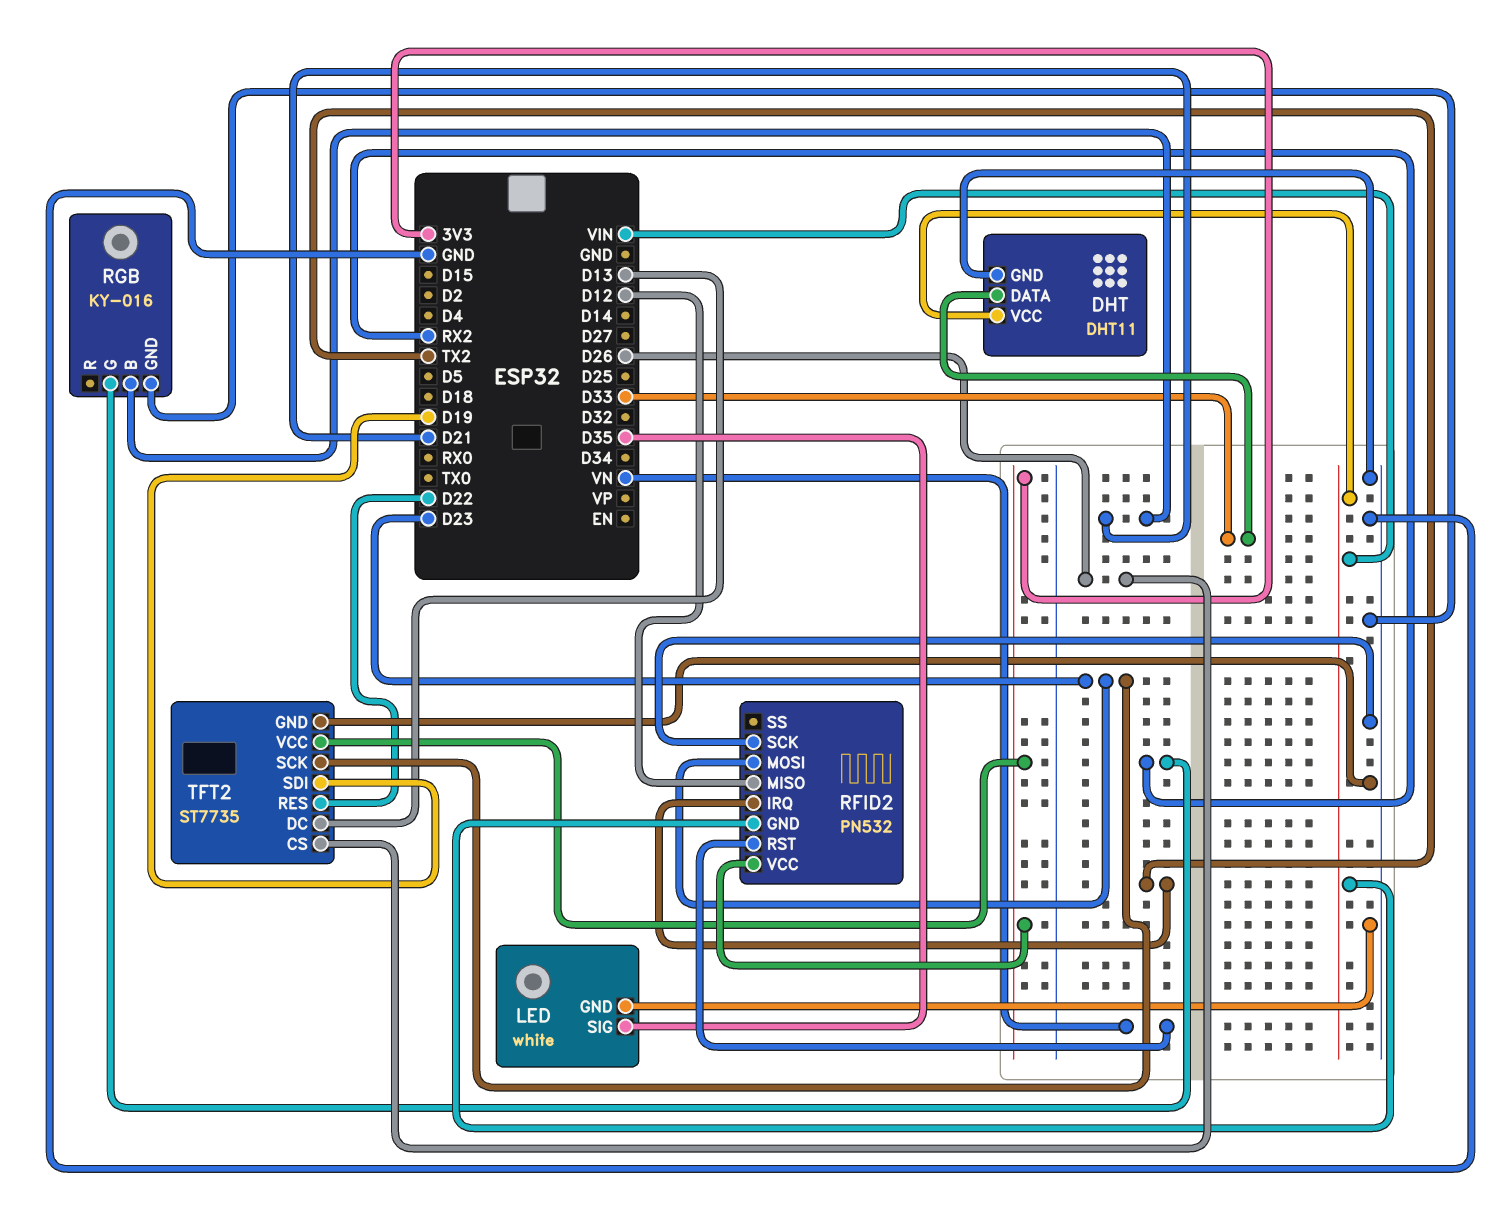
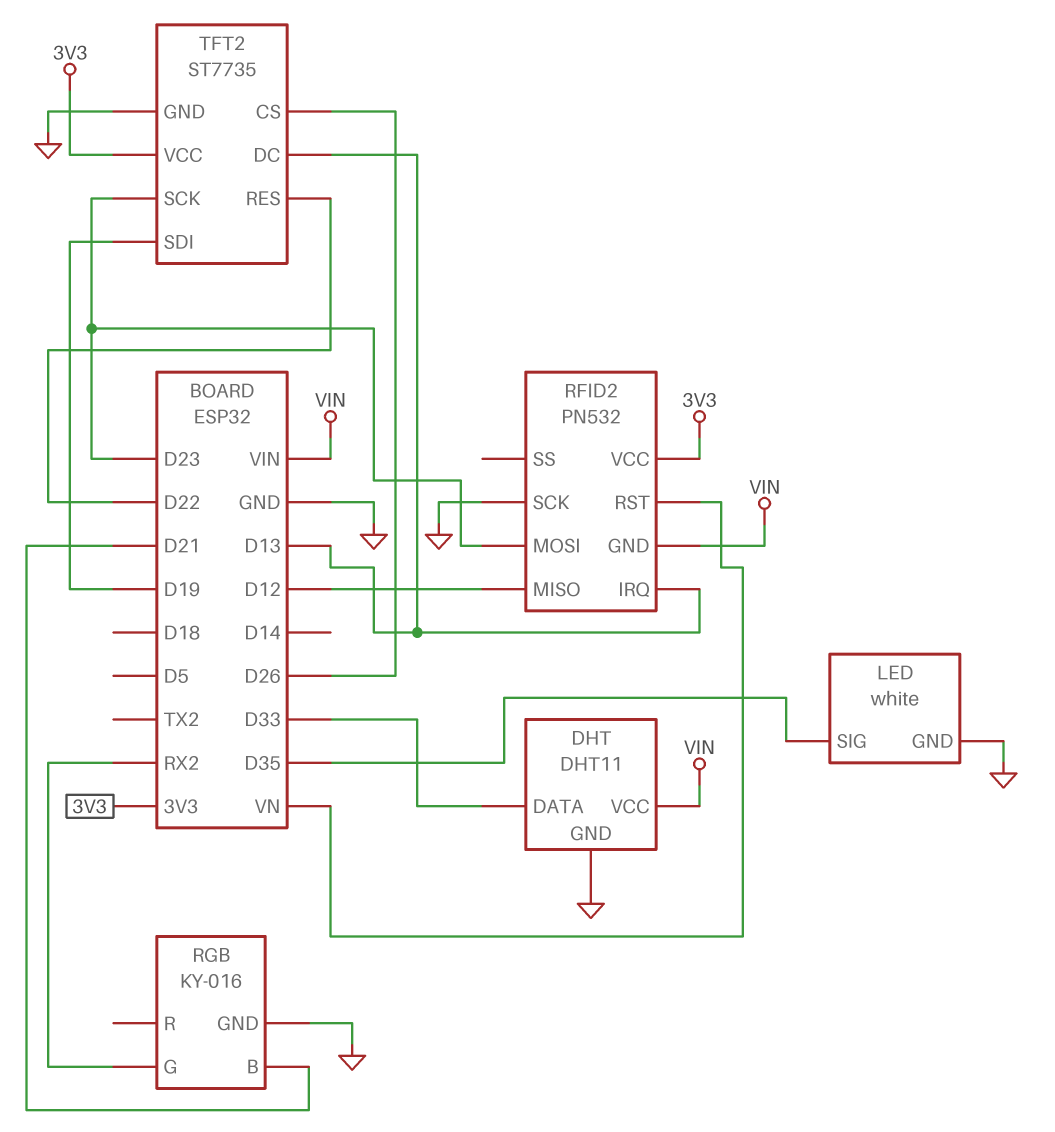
RFID2 pin IRQ: TX2 -> D13

